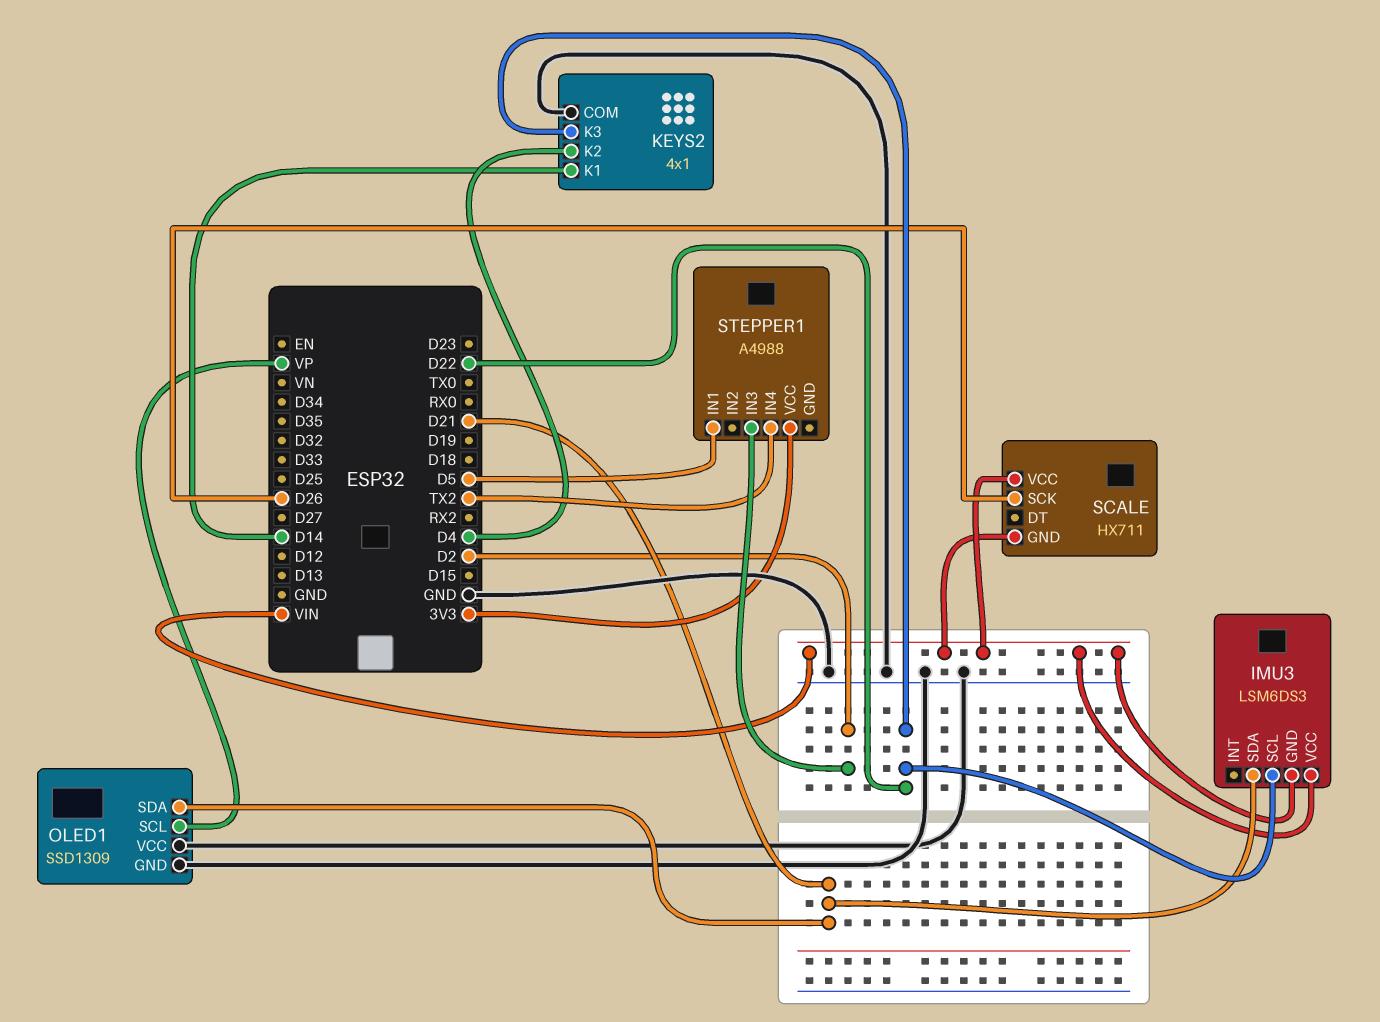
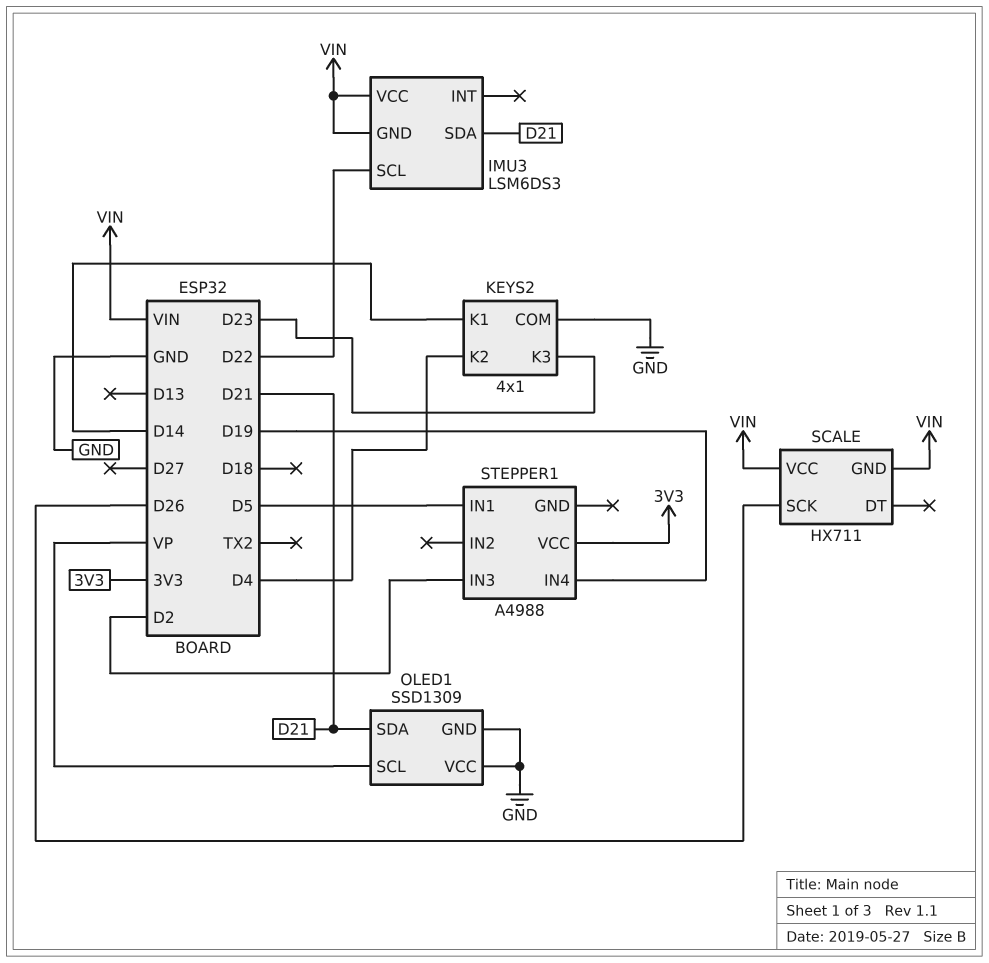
KEYS2 pin K3: D22 -> D23
STEPPER1 pin IN4: TX2 -> D19

